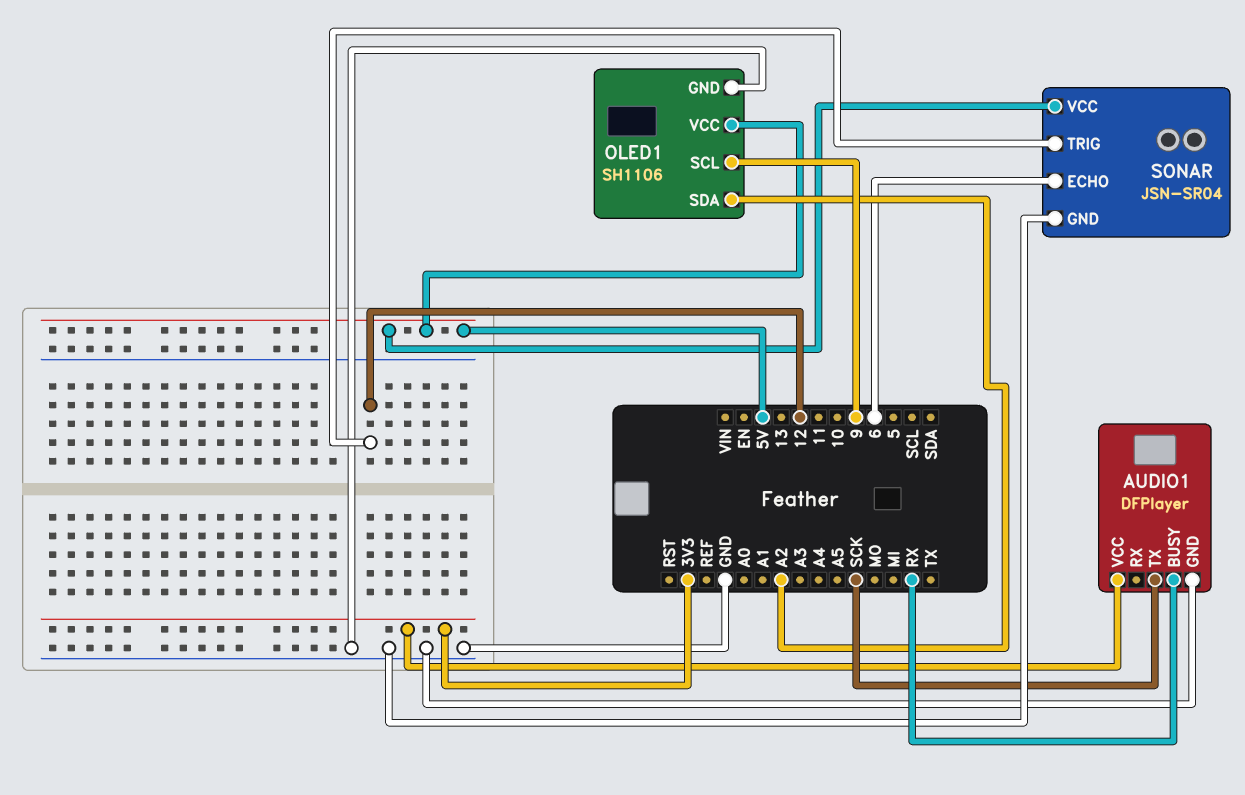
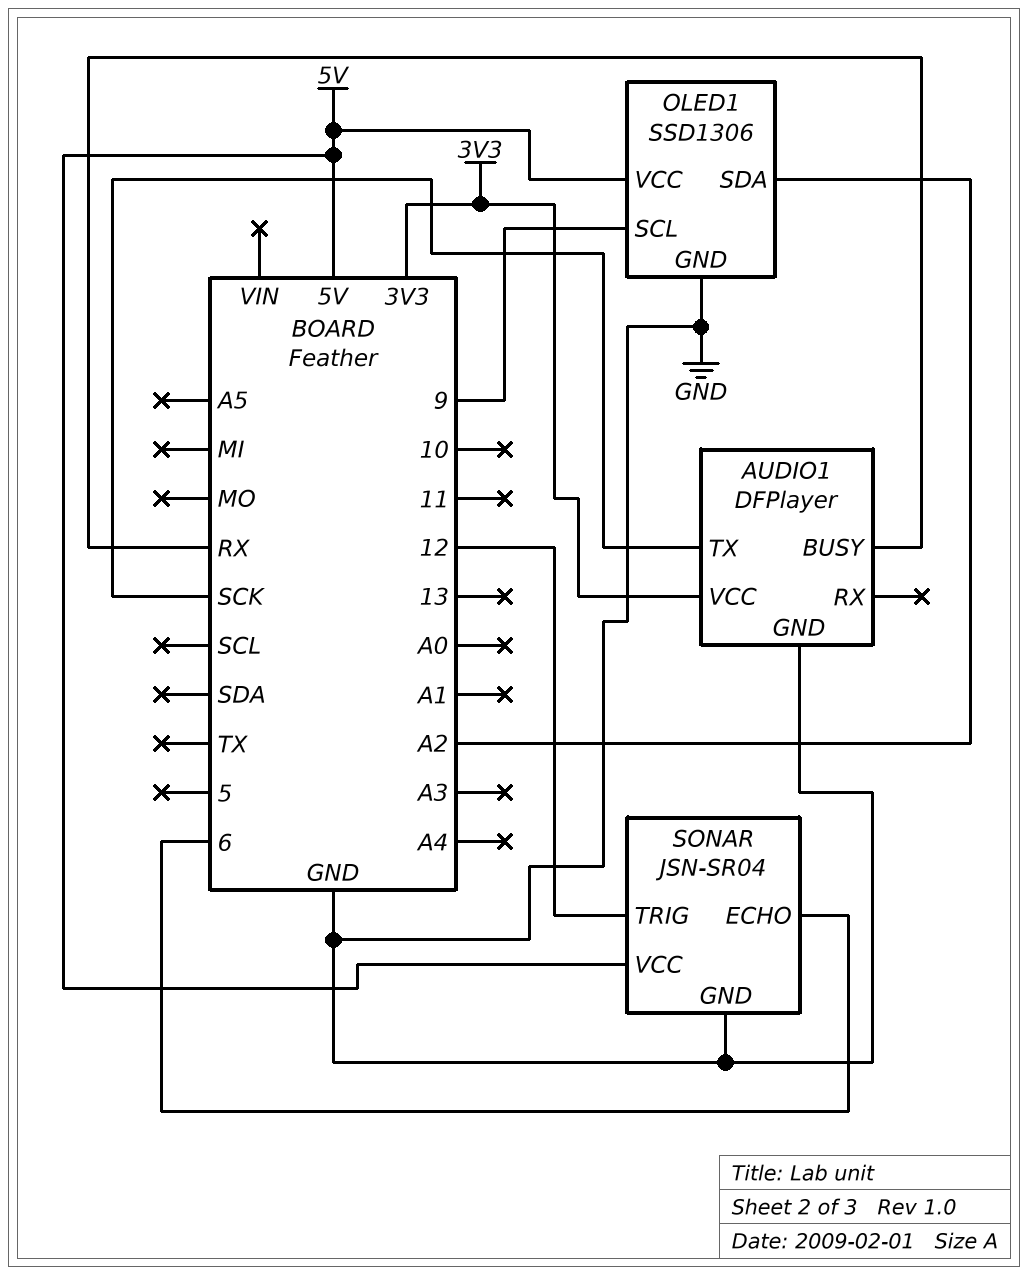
OLED1: SH1106 -> SSD1306

